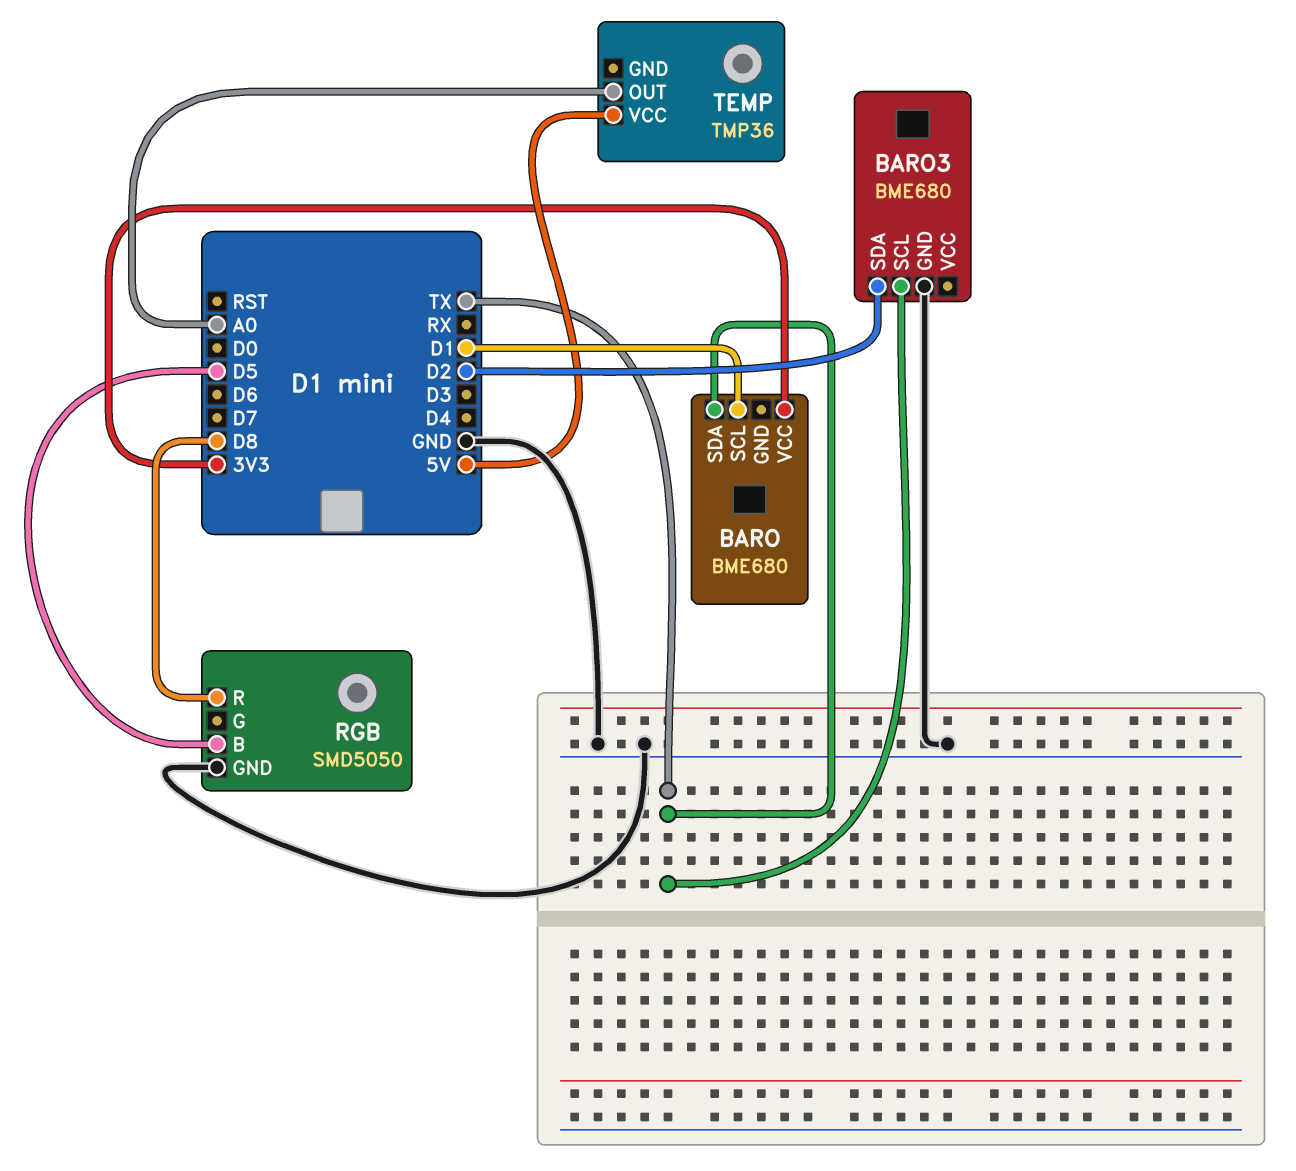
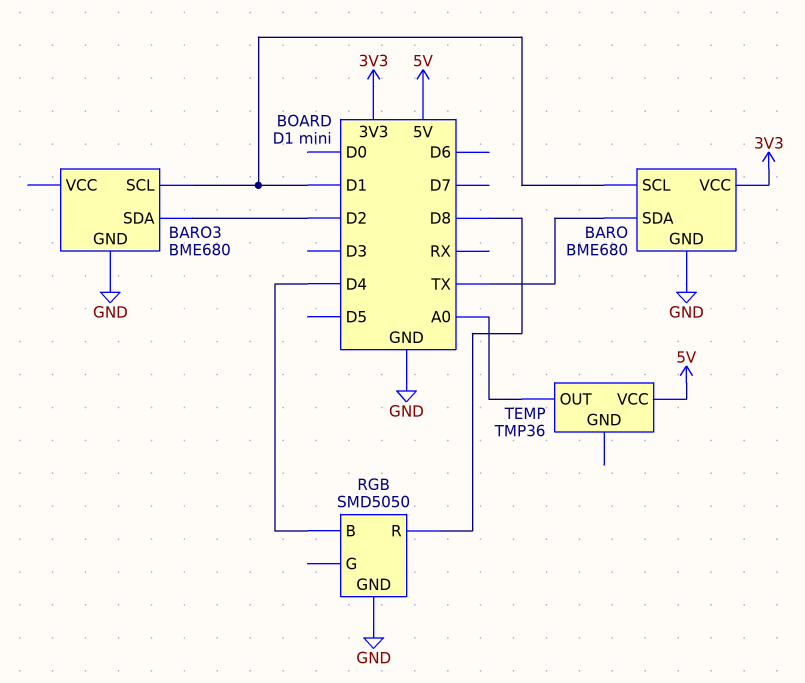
BARO pin GND: none -> GND
BARO3 pin SCL: TX -> D1
RGB pin B: D5 -> D4

